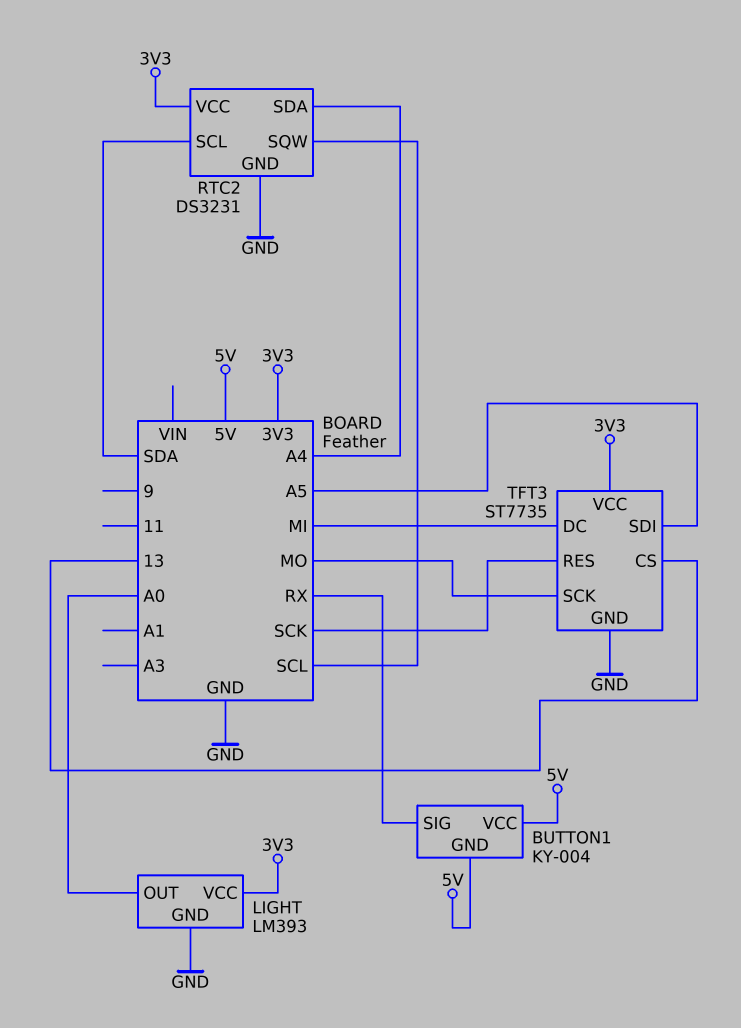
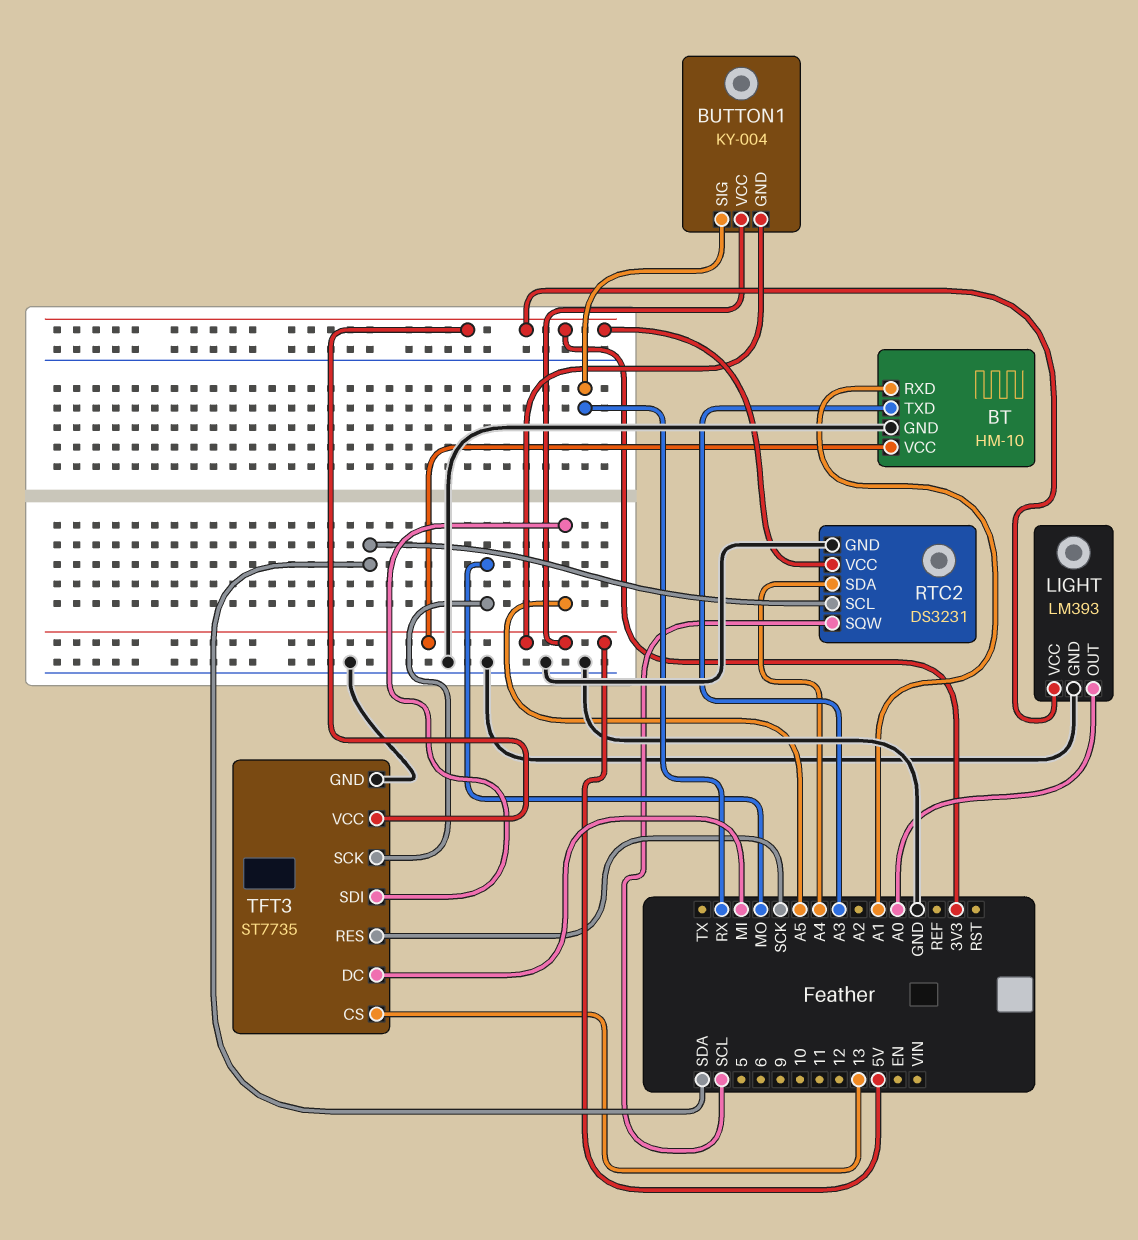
BT: none -> HM-10
BT pin GND: none -> GND
BT pin RXD: none -> A1
BT pin TXD: none -> A3
BT pin VCC: none -> 5V

